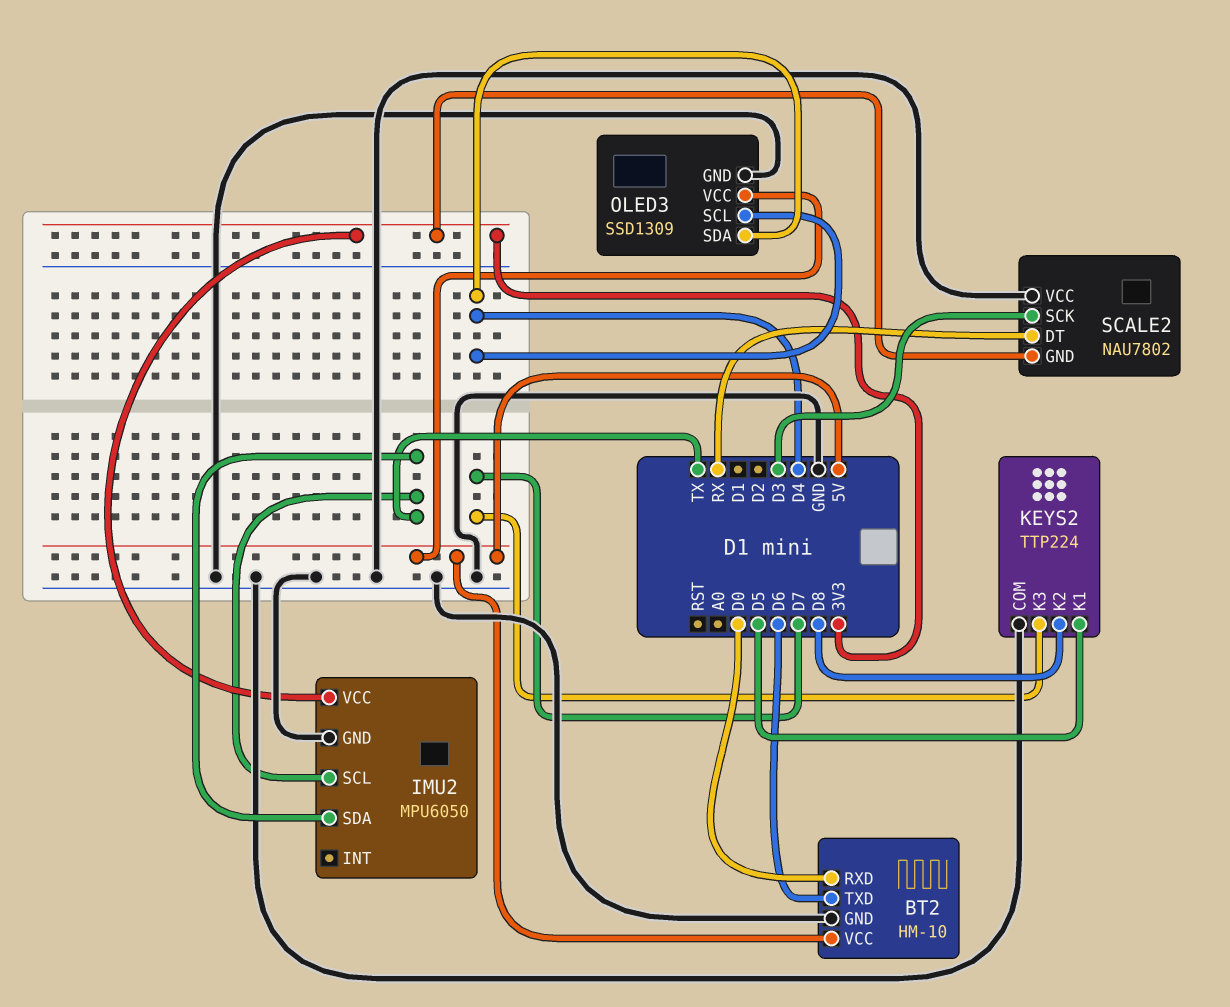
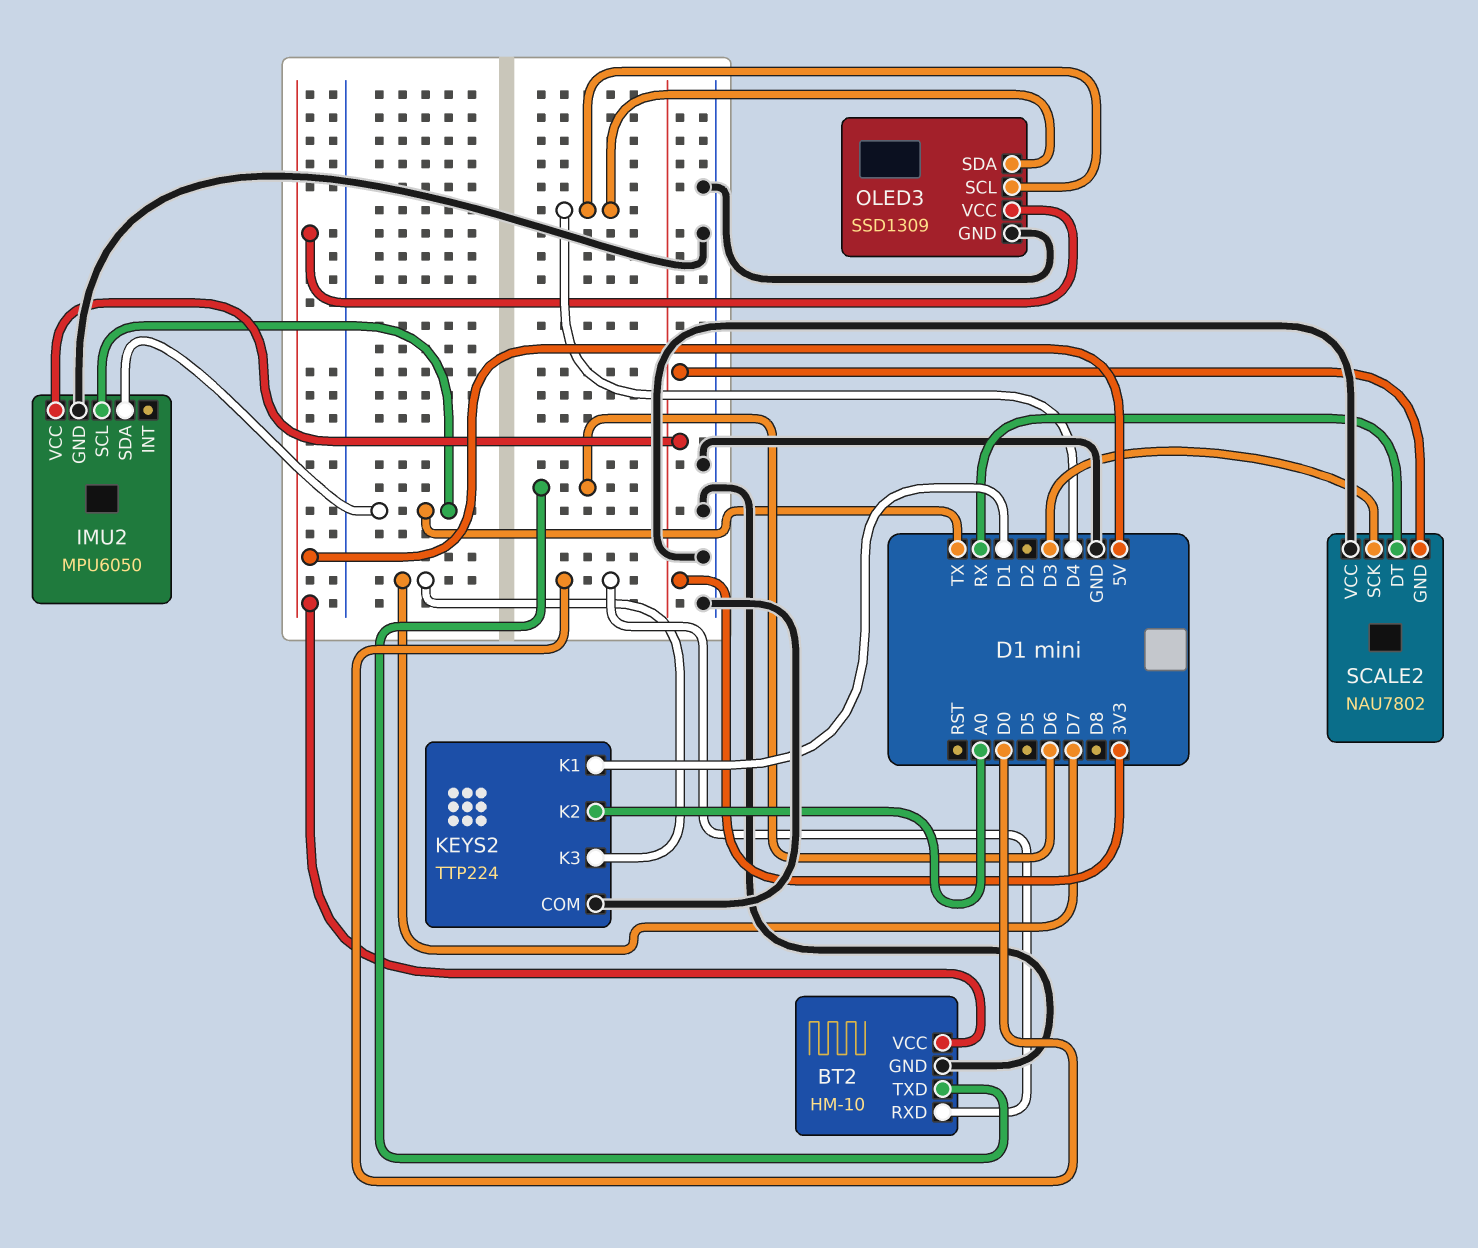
KEYS2 pin K1: D5 -> D1
KEYS2 pin K2: D8 -> A0

